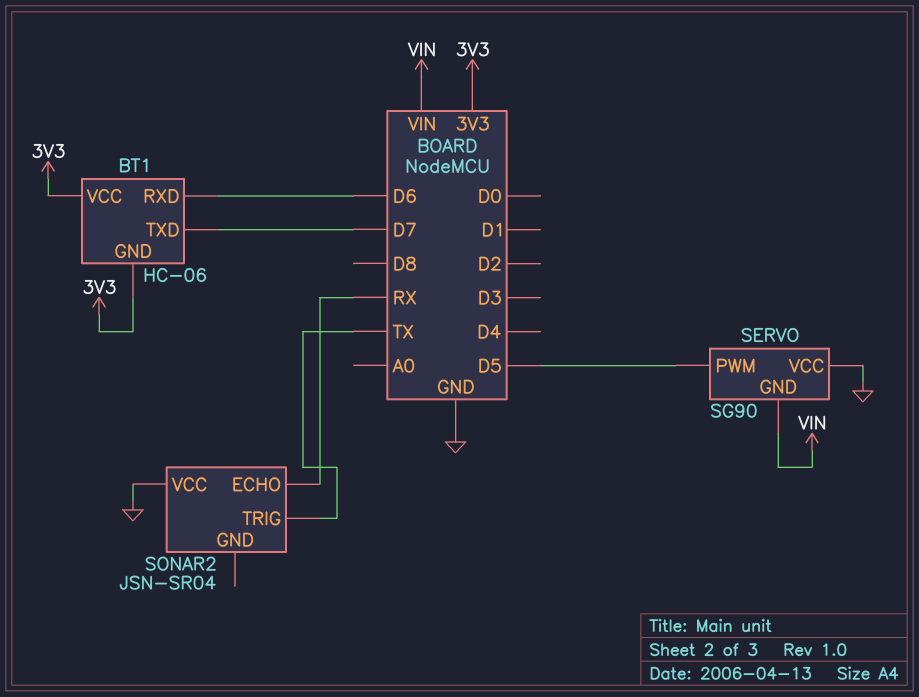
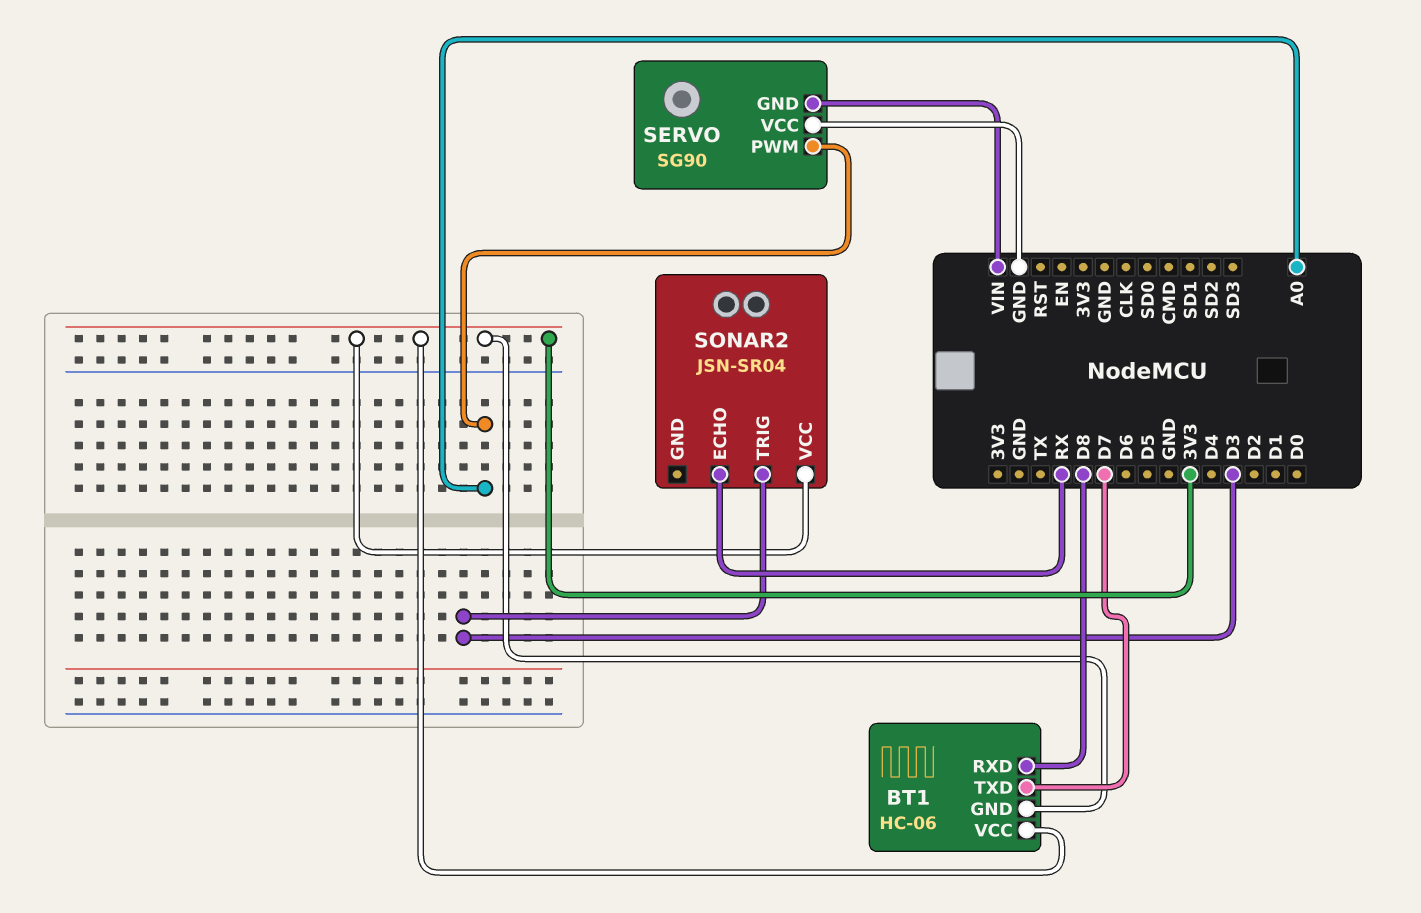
BT1 pin RXD: D6 -> D8
SERVO pin PWM: D5 -> A0
SONAR2 pin TRIG: TX -> D3
SONAR2 pin VCC: GND -> 3V3

